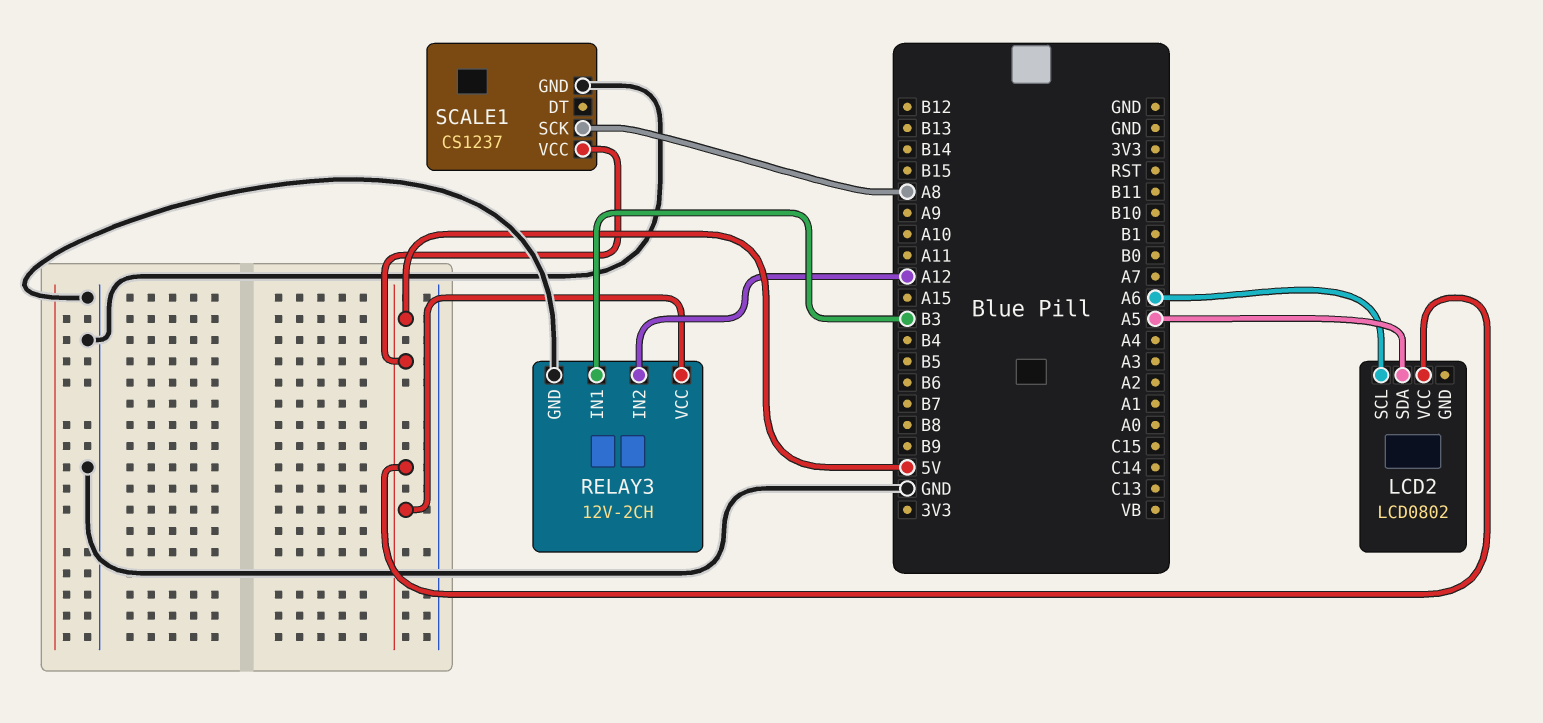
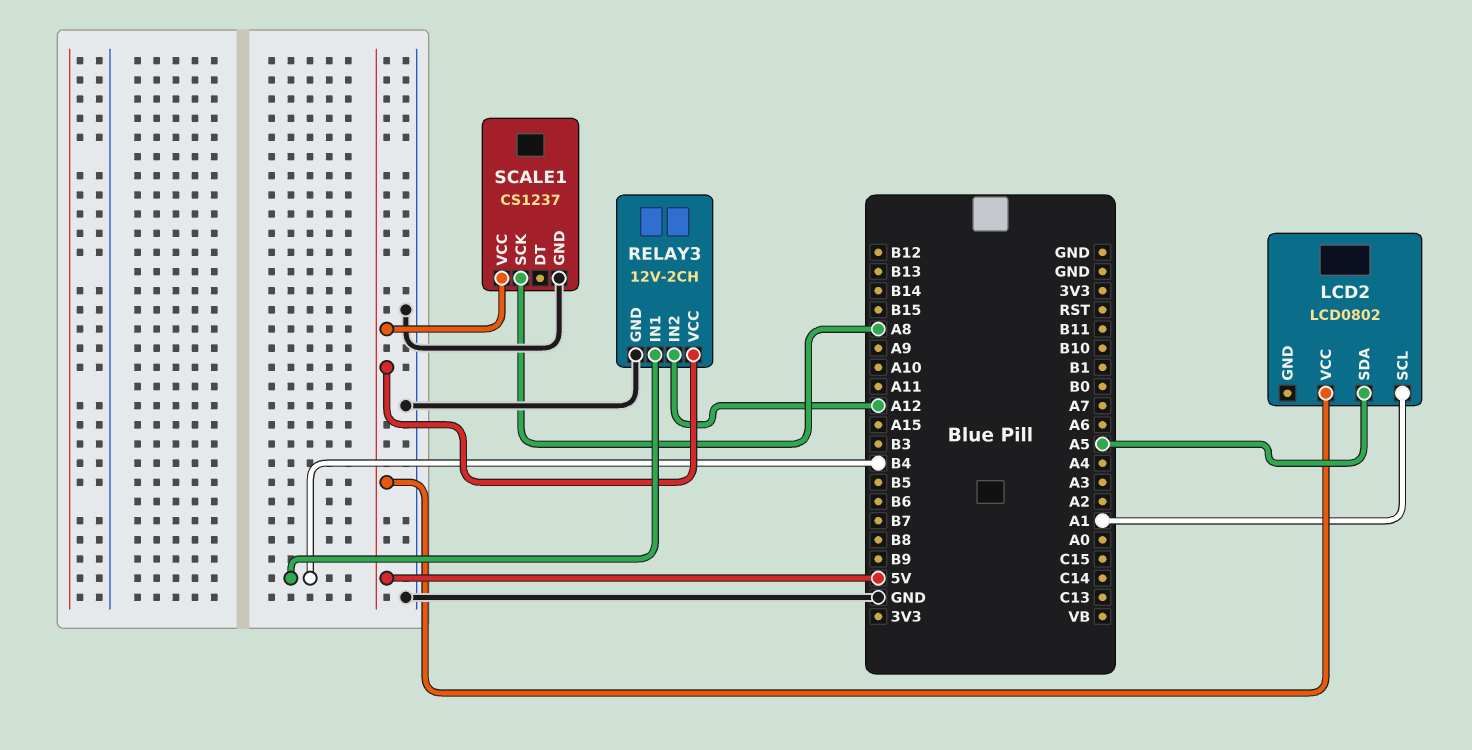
LCD2 pin SCL: A6 -> A1
RELAY3 pin IN1: B3 -> B4

